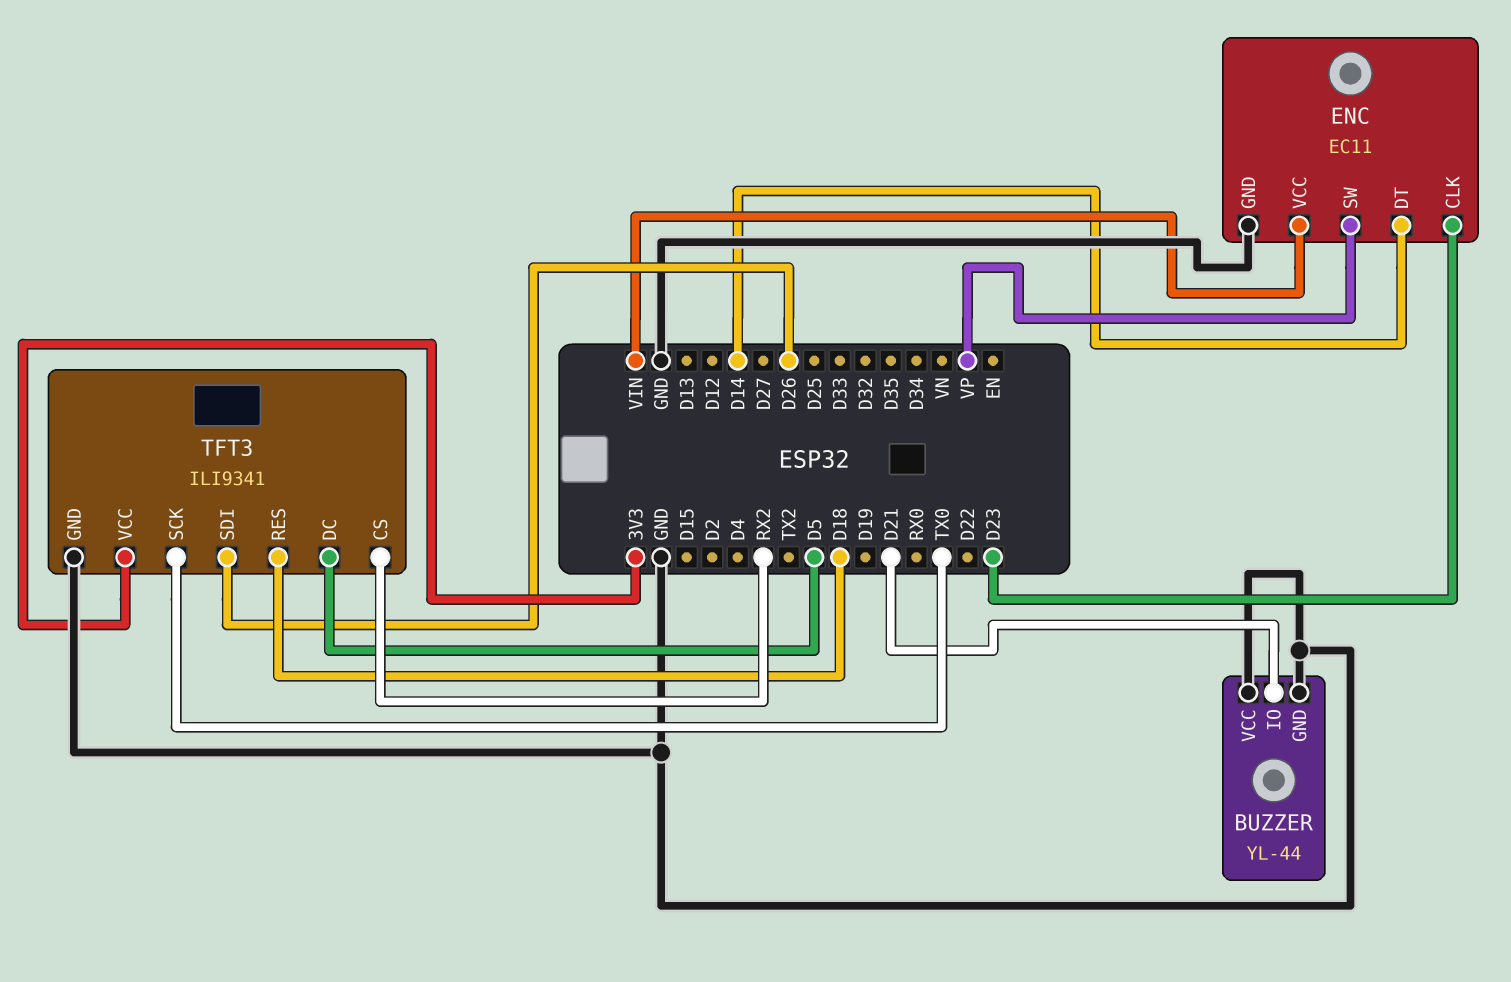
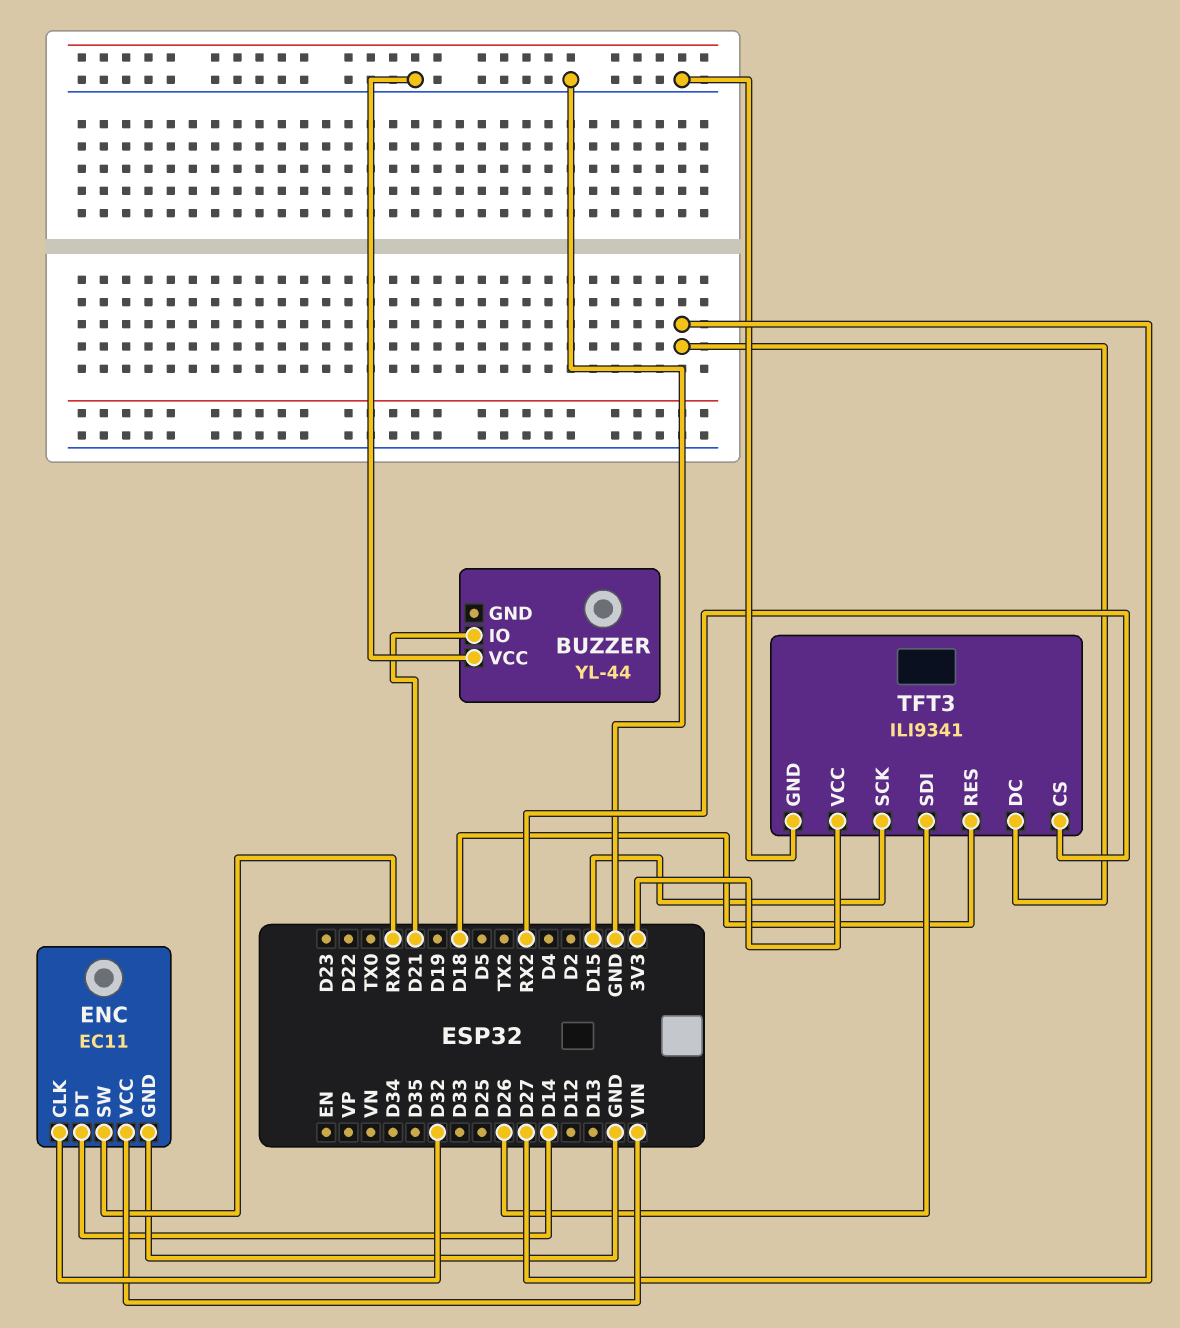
BUZZER pin GND: GND -> none
ENC pin CLK: D23 -> D32
ENC pin SW: VP -> RX0
TFT3 pin DC: D5 -> D27
TFT3 pin SCK: TX0 -> D15

